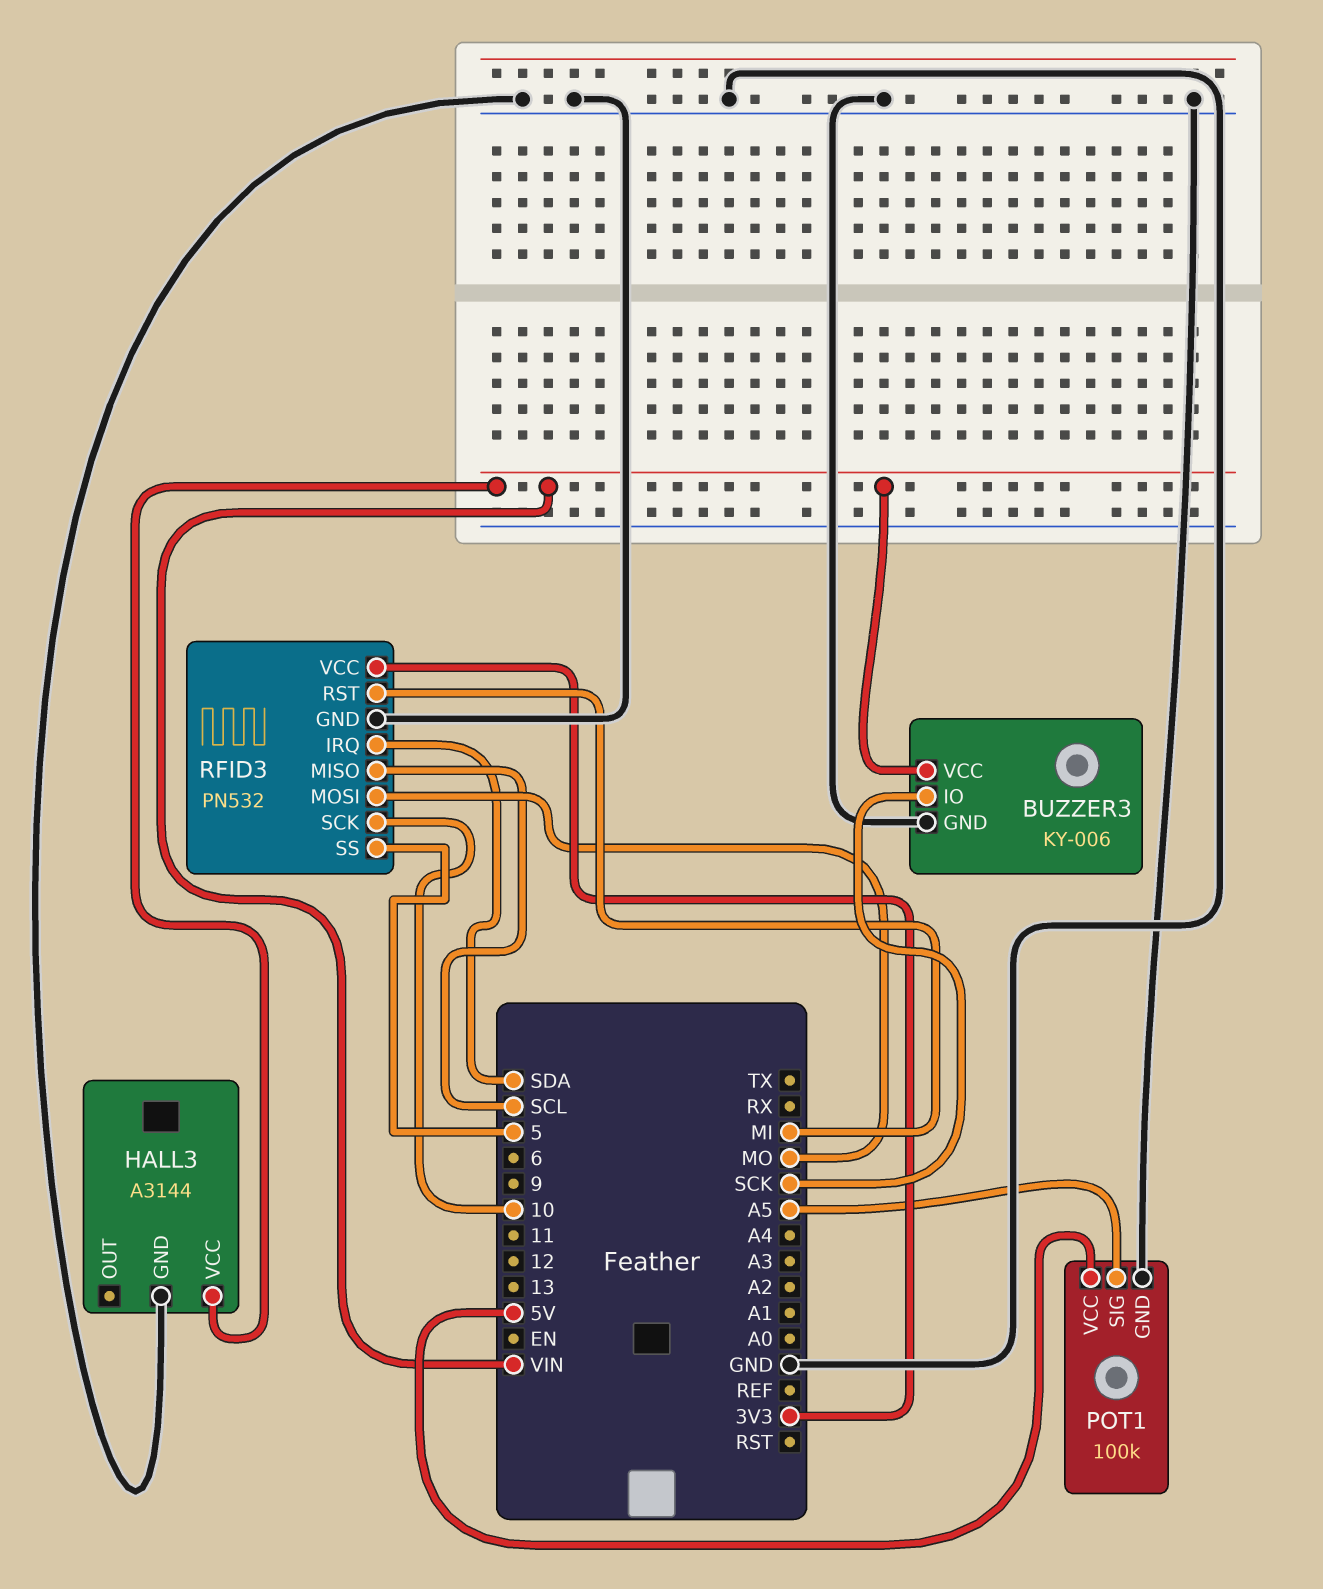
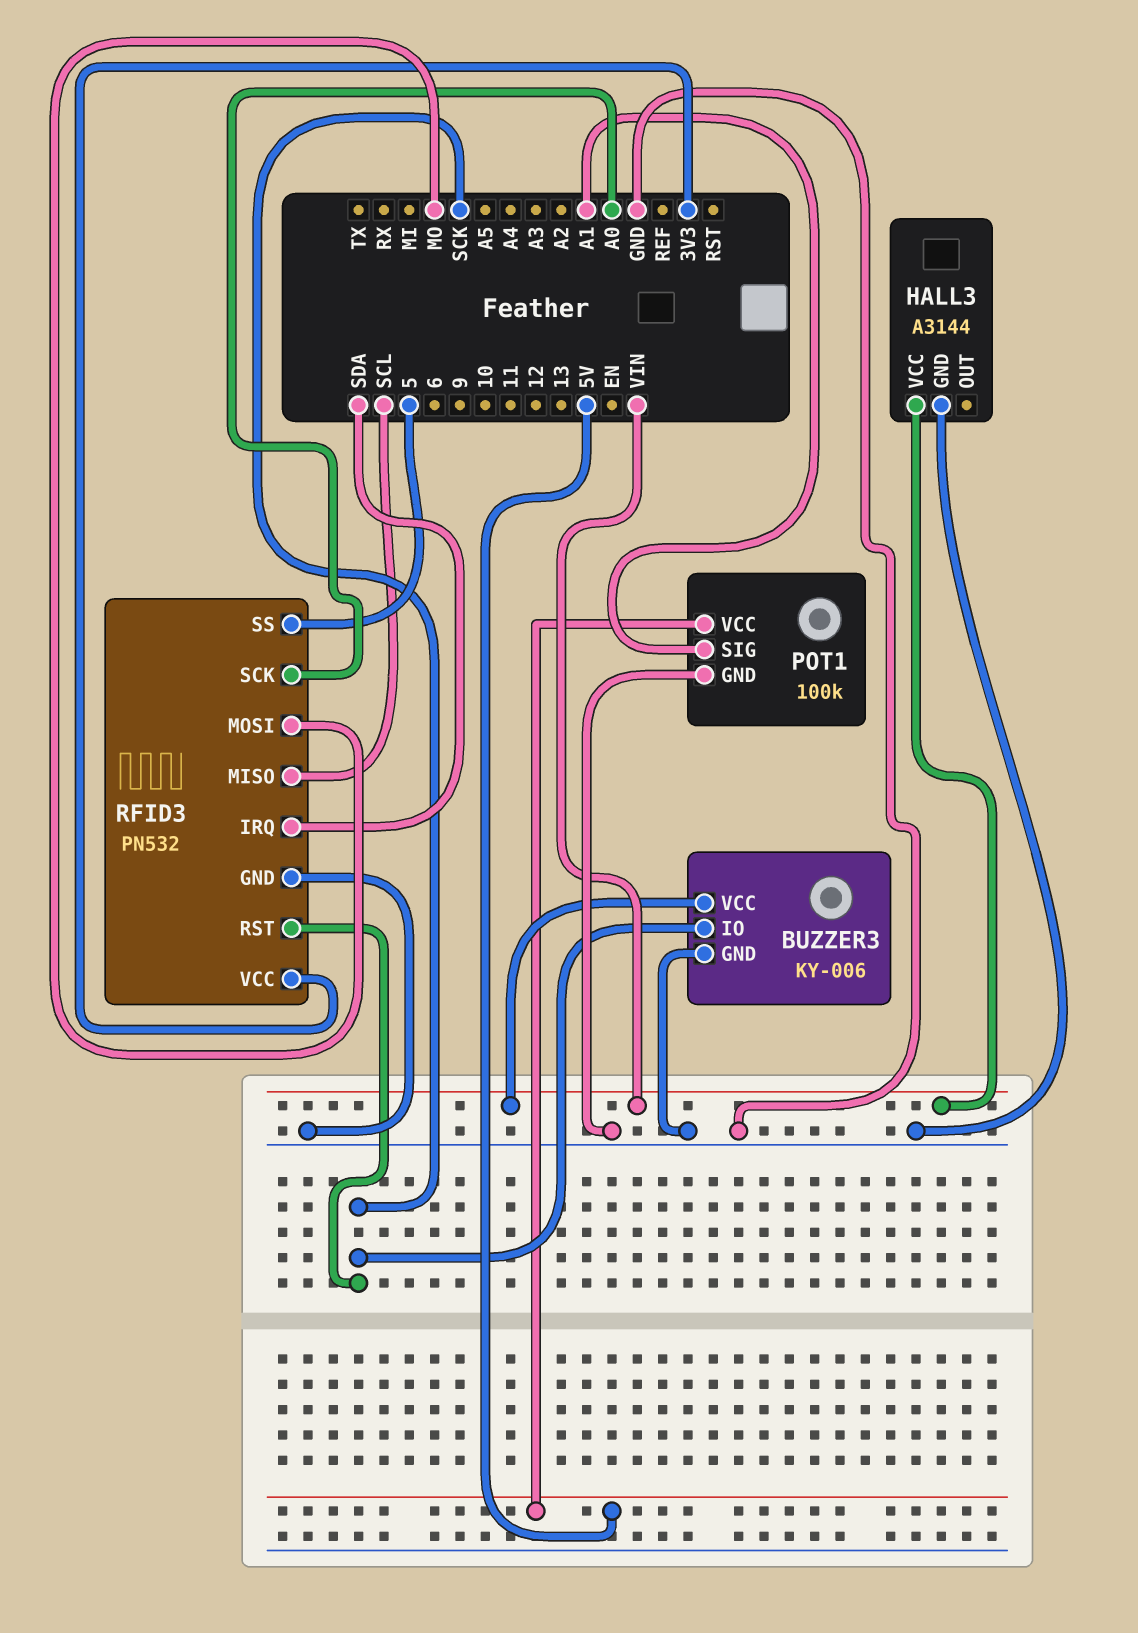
POT1 pin SIG: A5 -> A1
RFID3 pin RST: MI -> SCK
RFID3 pin SCK: 10 -> A0

